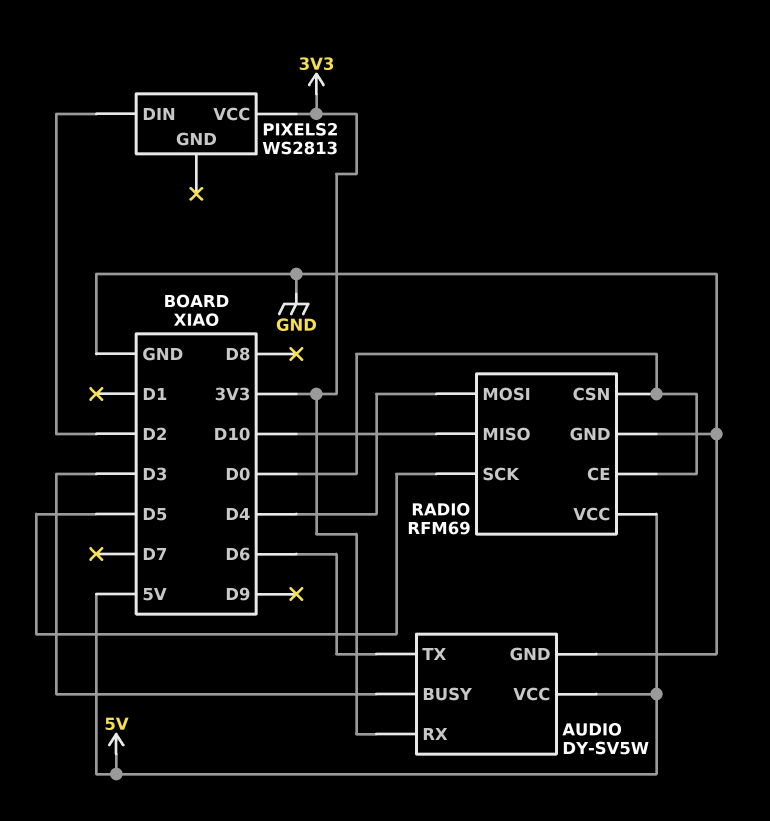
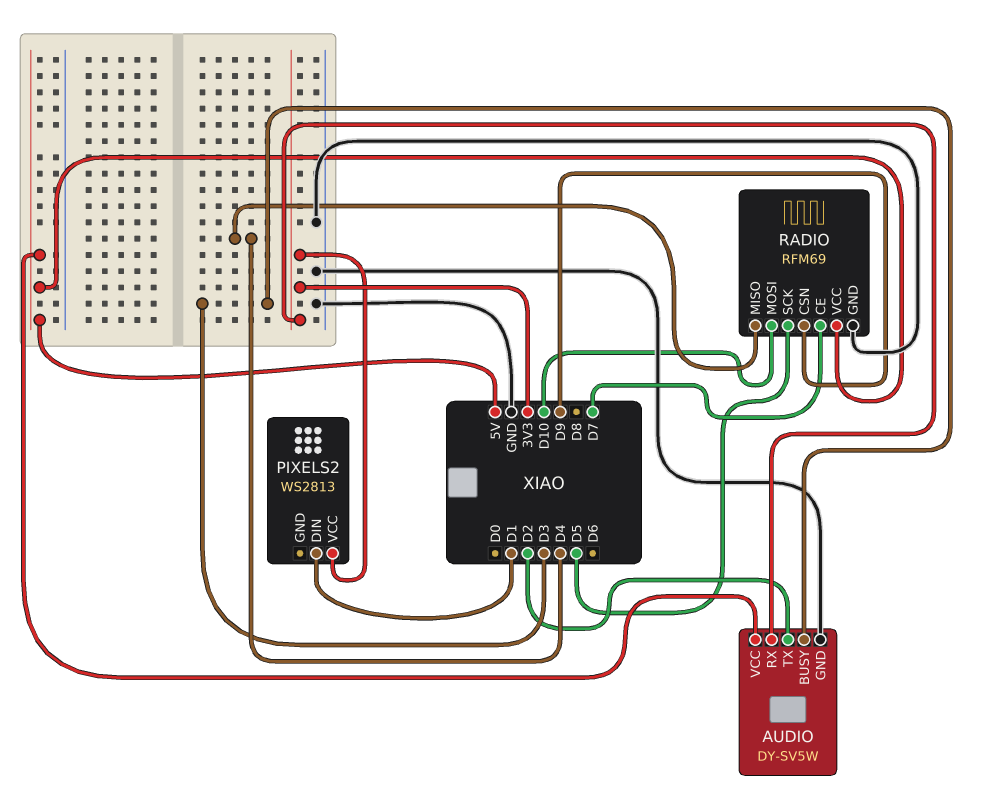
AUDIO pin TX: D6 -> D2
PIXELS2 pin DIN: D2 -> D1
RADIO pin CE: D0 -> D7
RADIO pin CSN: D0 -> D9
RADIO pin MISO: D10 -> D4
RADIO pin MOSI: D4 -> D10

